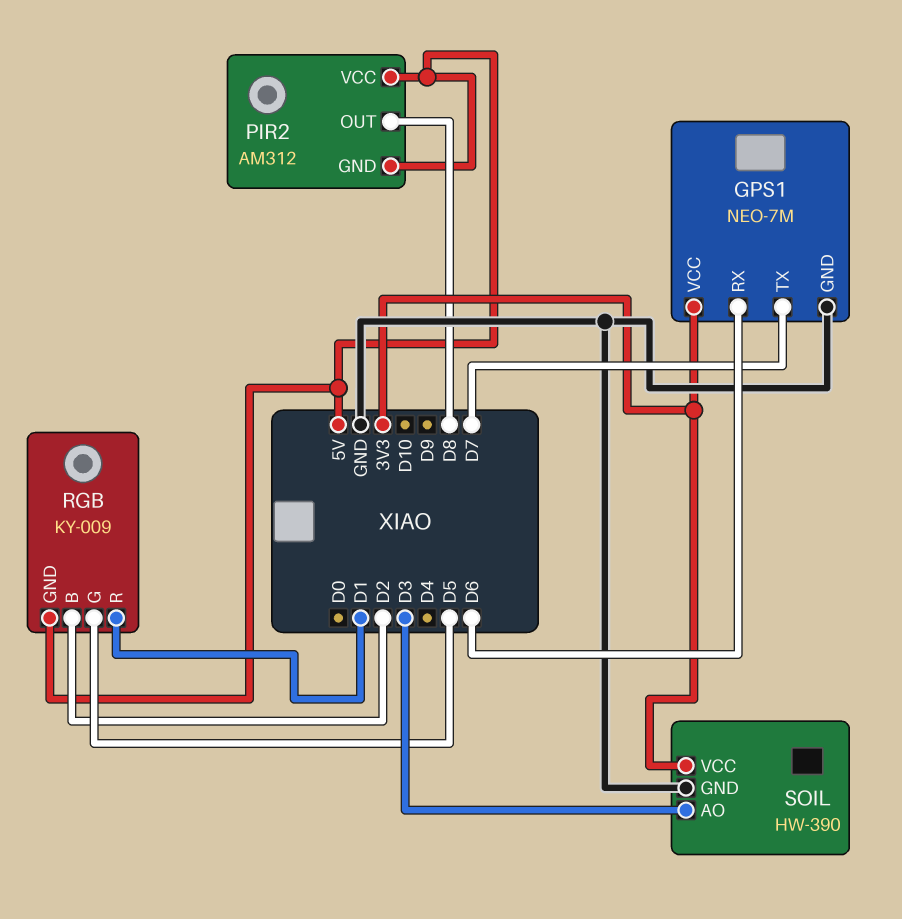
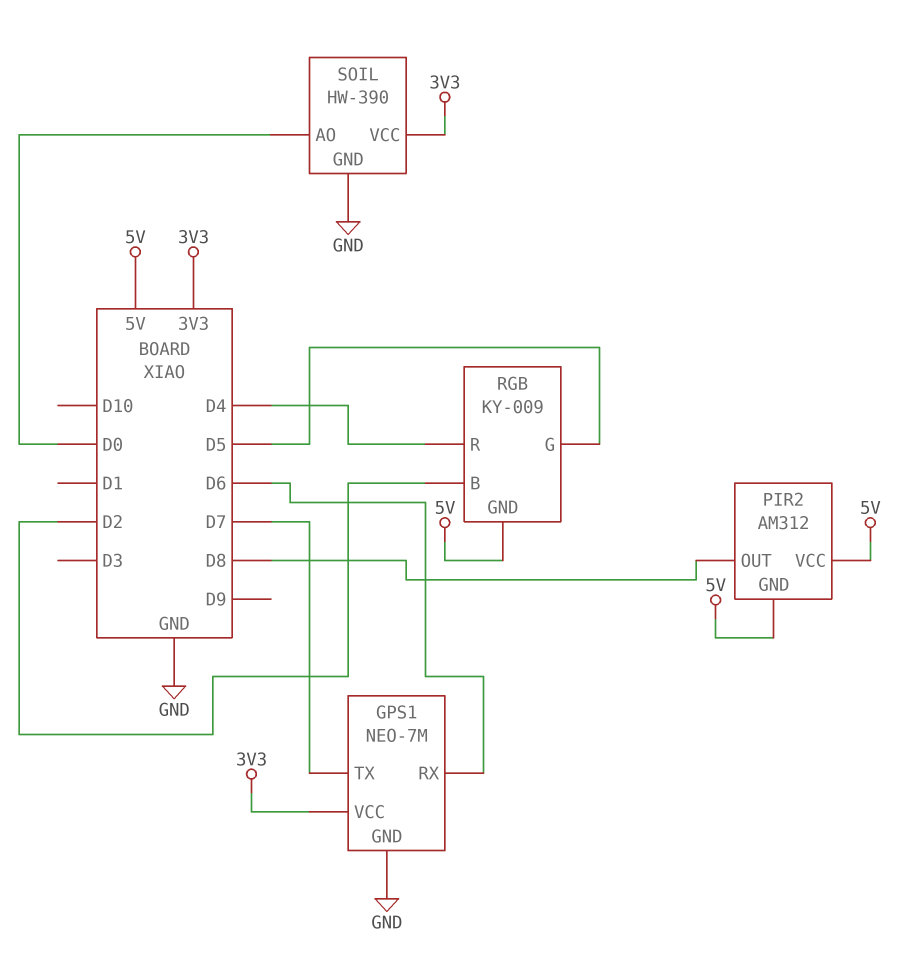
RGB pin R: D1 -> D4
SOIL pin AO: D3 -> D0

